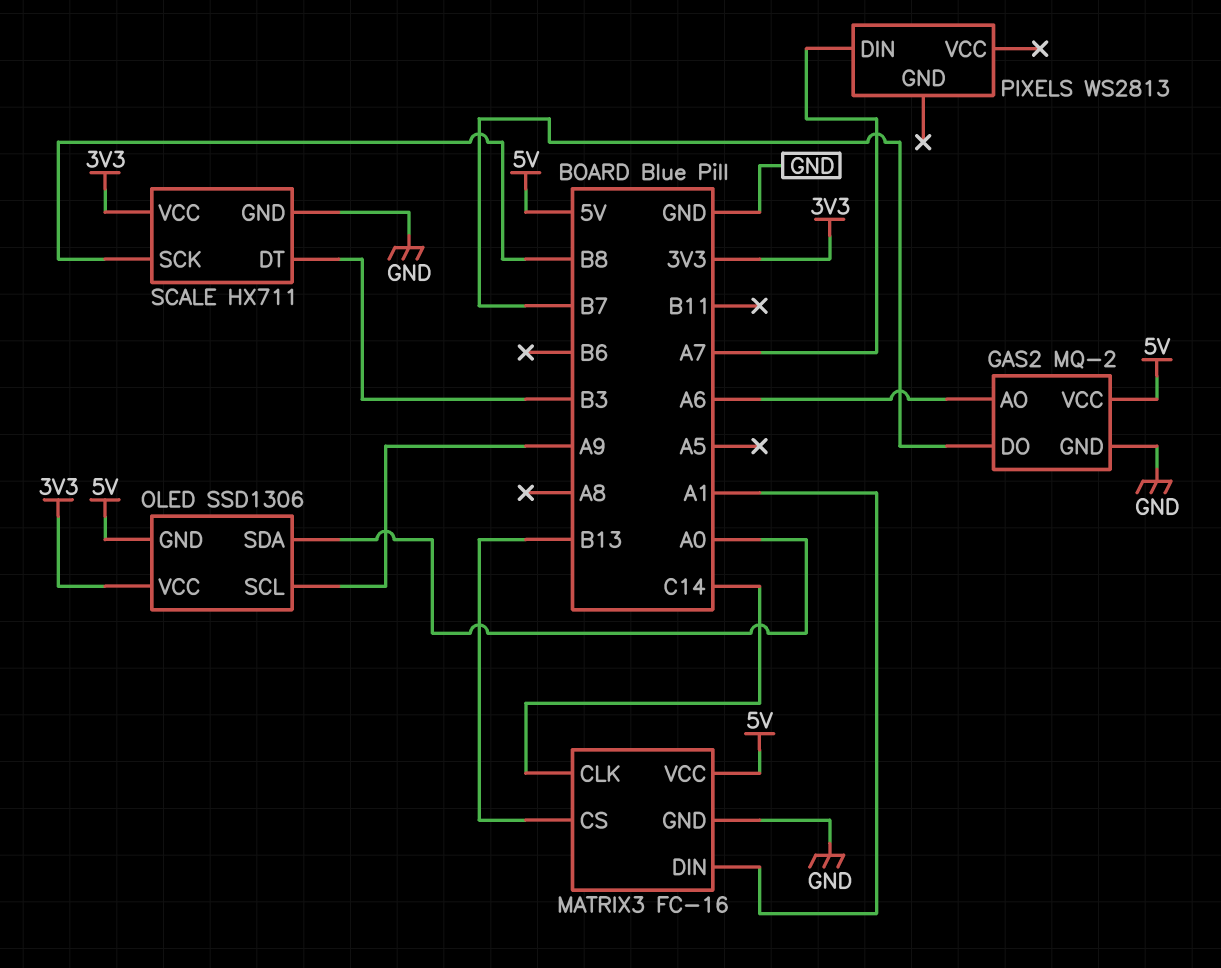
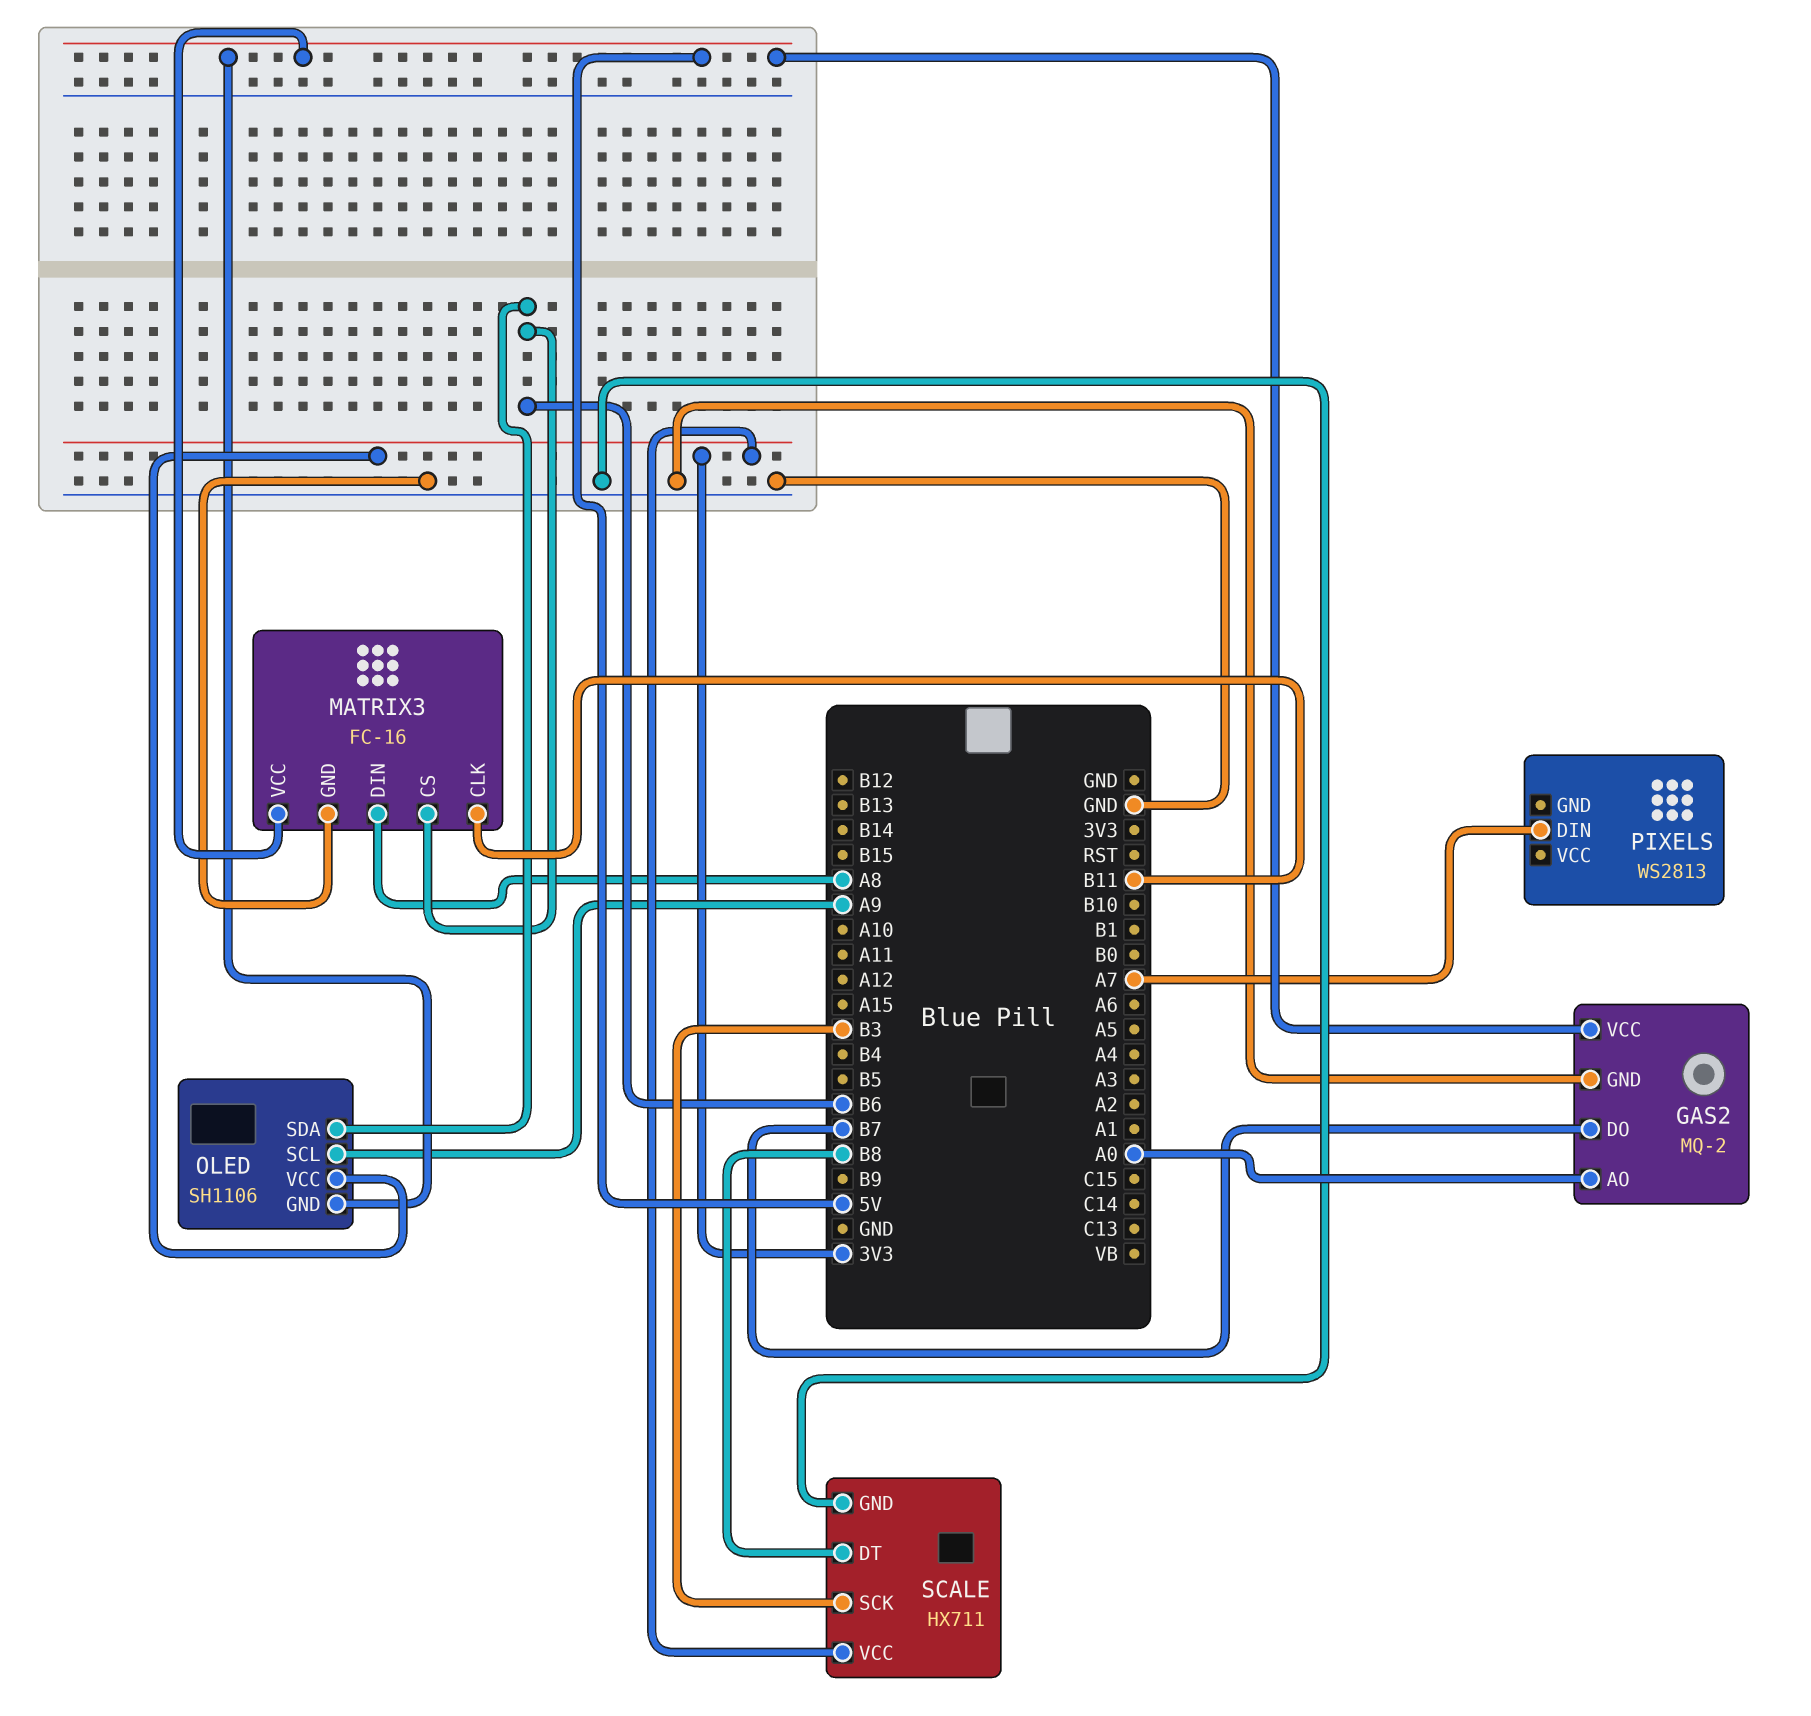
GAS2 pin AO: A6 -> A0
MATRIX3 pin CLK: C14 -> B11
MATRIX3 pin CS: B13 -> B6
MATRIX3 pin DIN: A1 -> A8
OLED: SSD1306 -> SH1106
OLED pin SDA: A0 -> B6
SCALE pin DT: B3 -> B8
SCALE pin SCK: B8 -> B3

